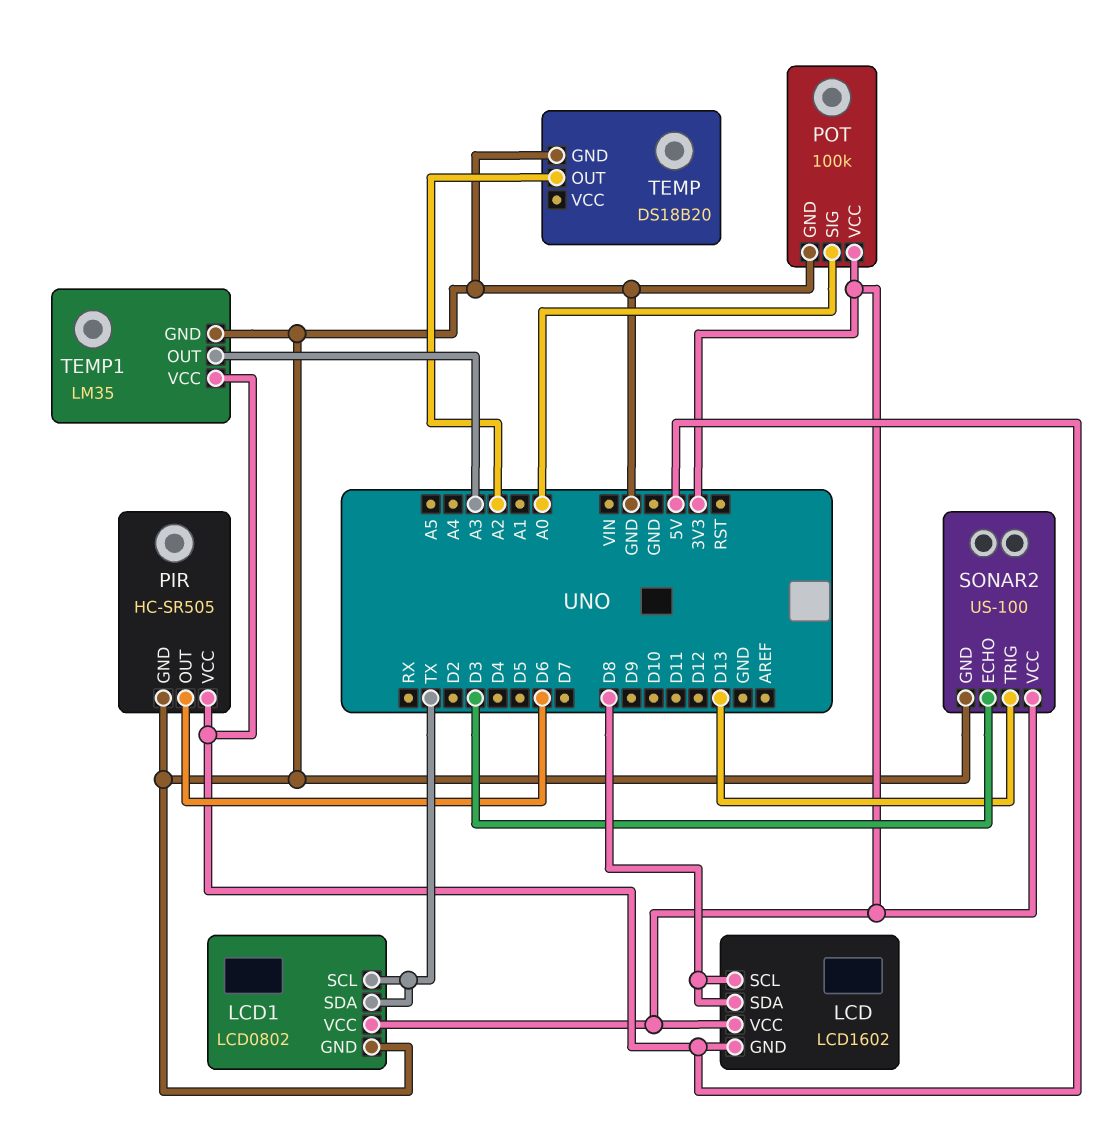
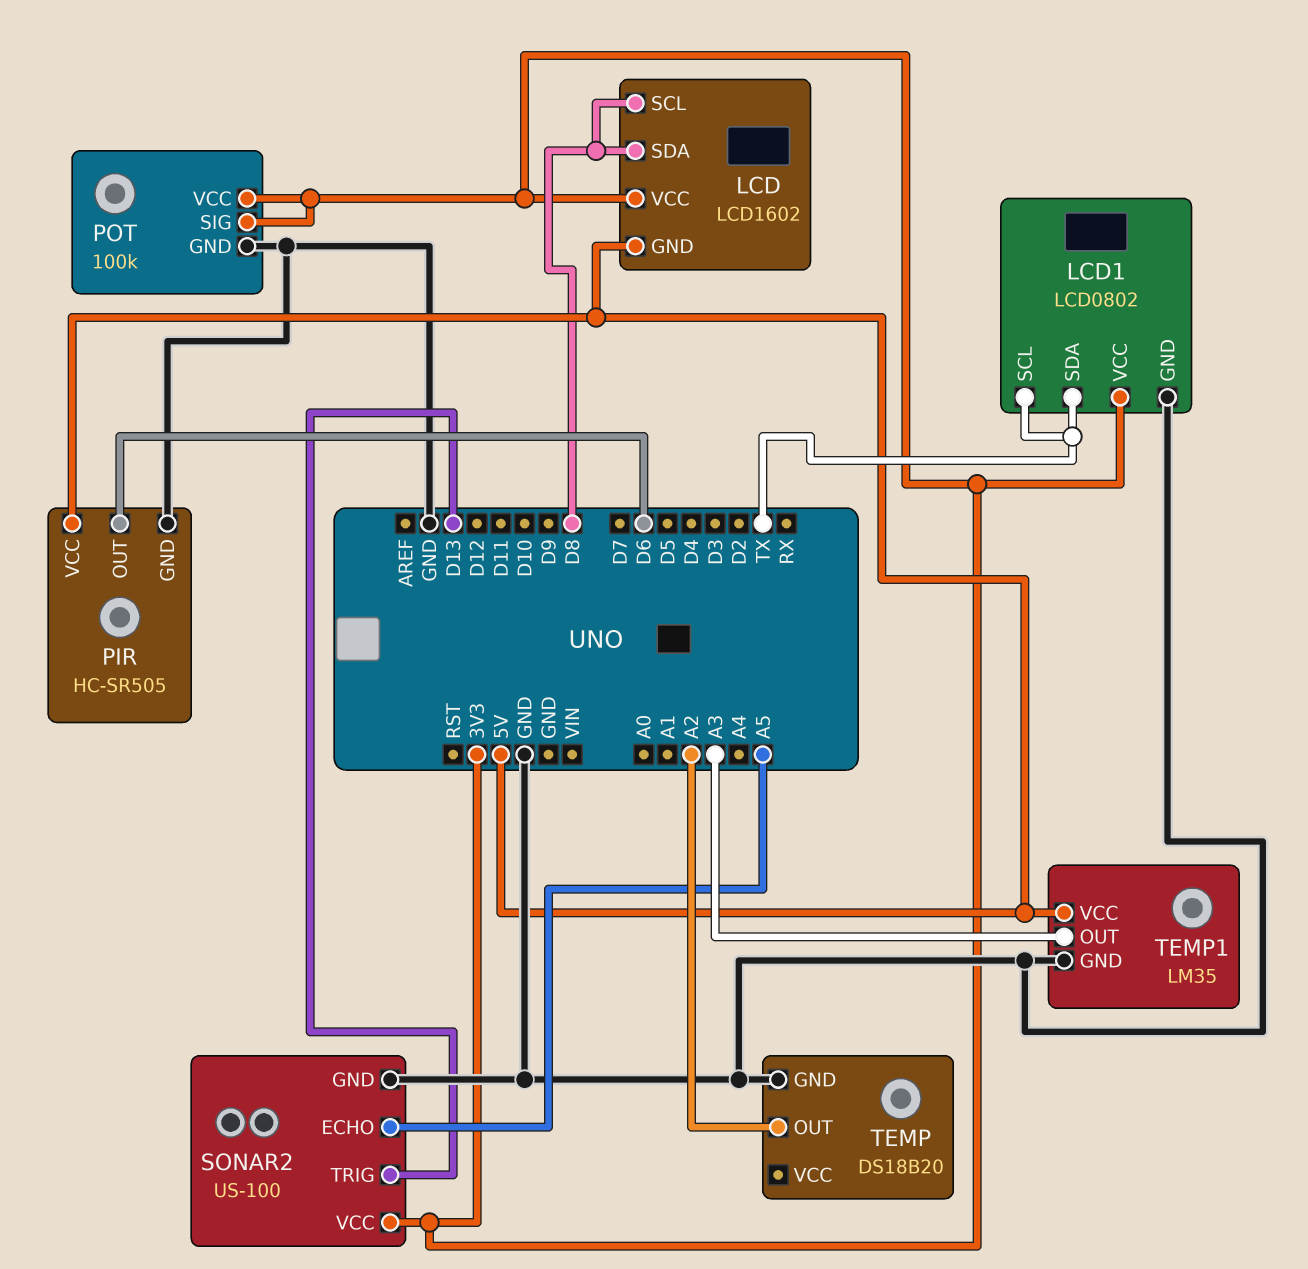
POT pin SIG: A0 -> 3V3
SONAR2 pin ECHO: D3 -> A5

